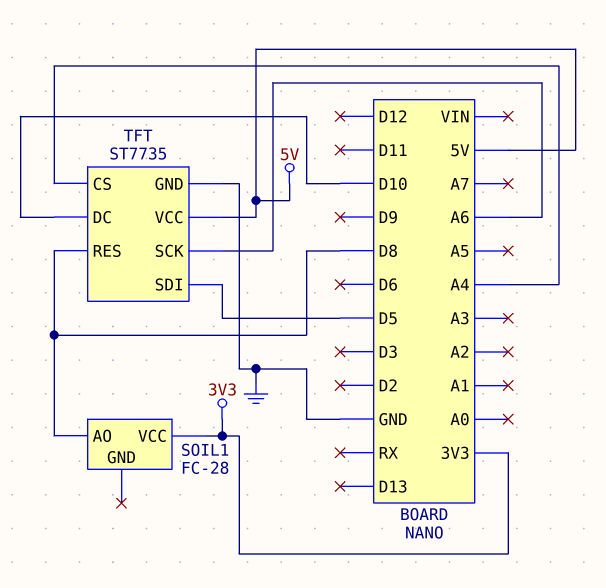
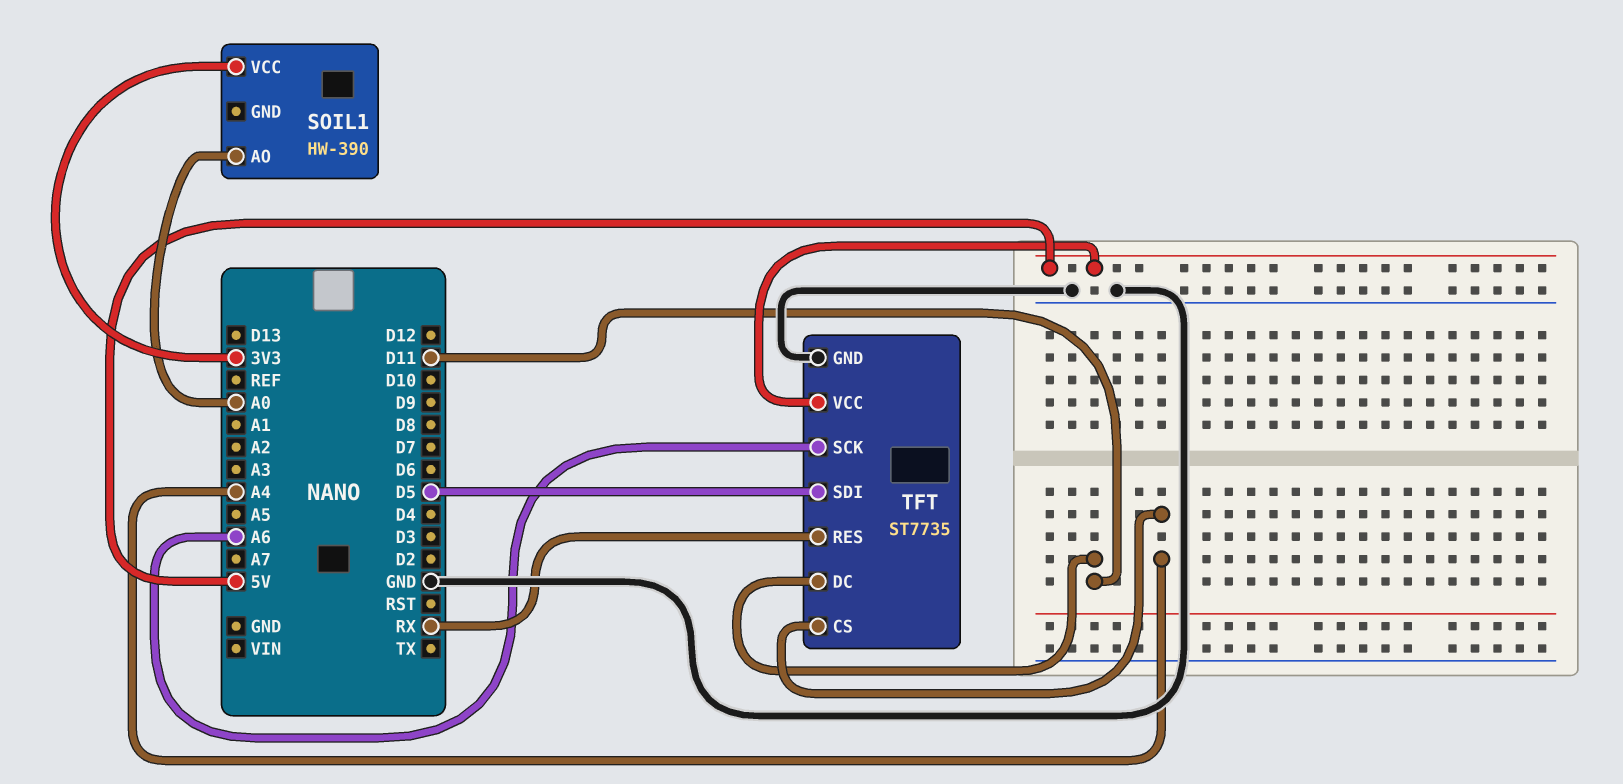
SOIL1: FC-28 -> HW-390
SOIL1 pin AO: D8 -> A0
TFT pin DC: D10 -> D11
TFT pin RES: D8 -> RX

